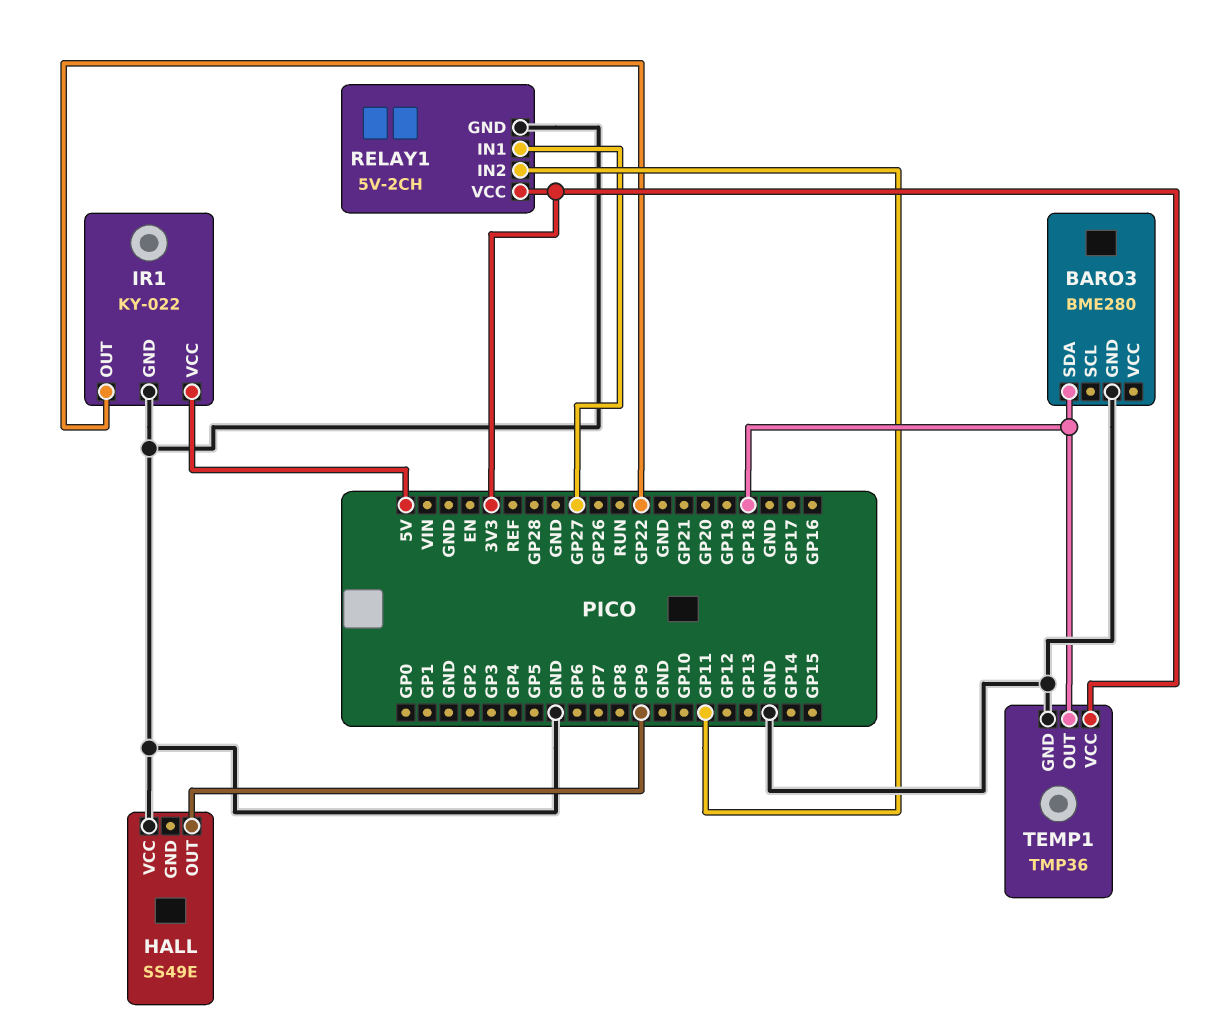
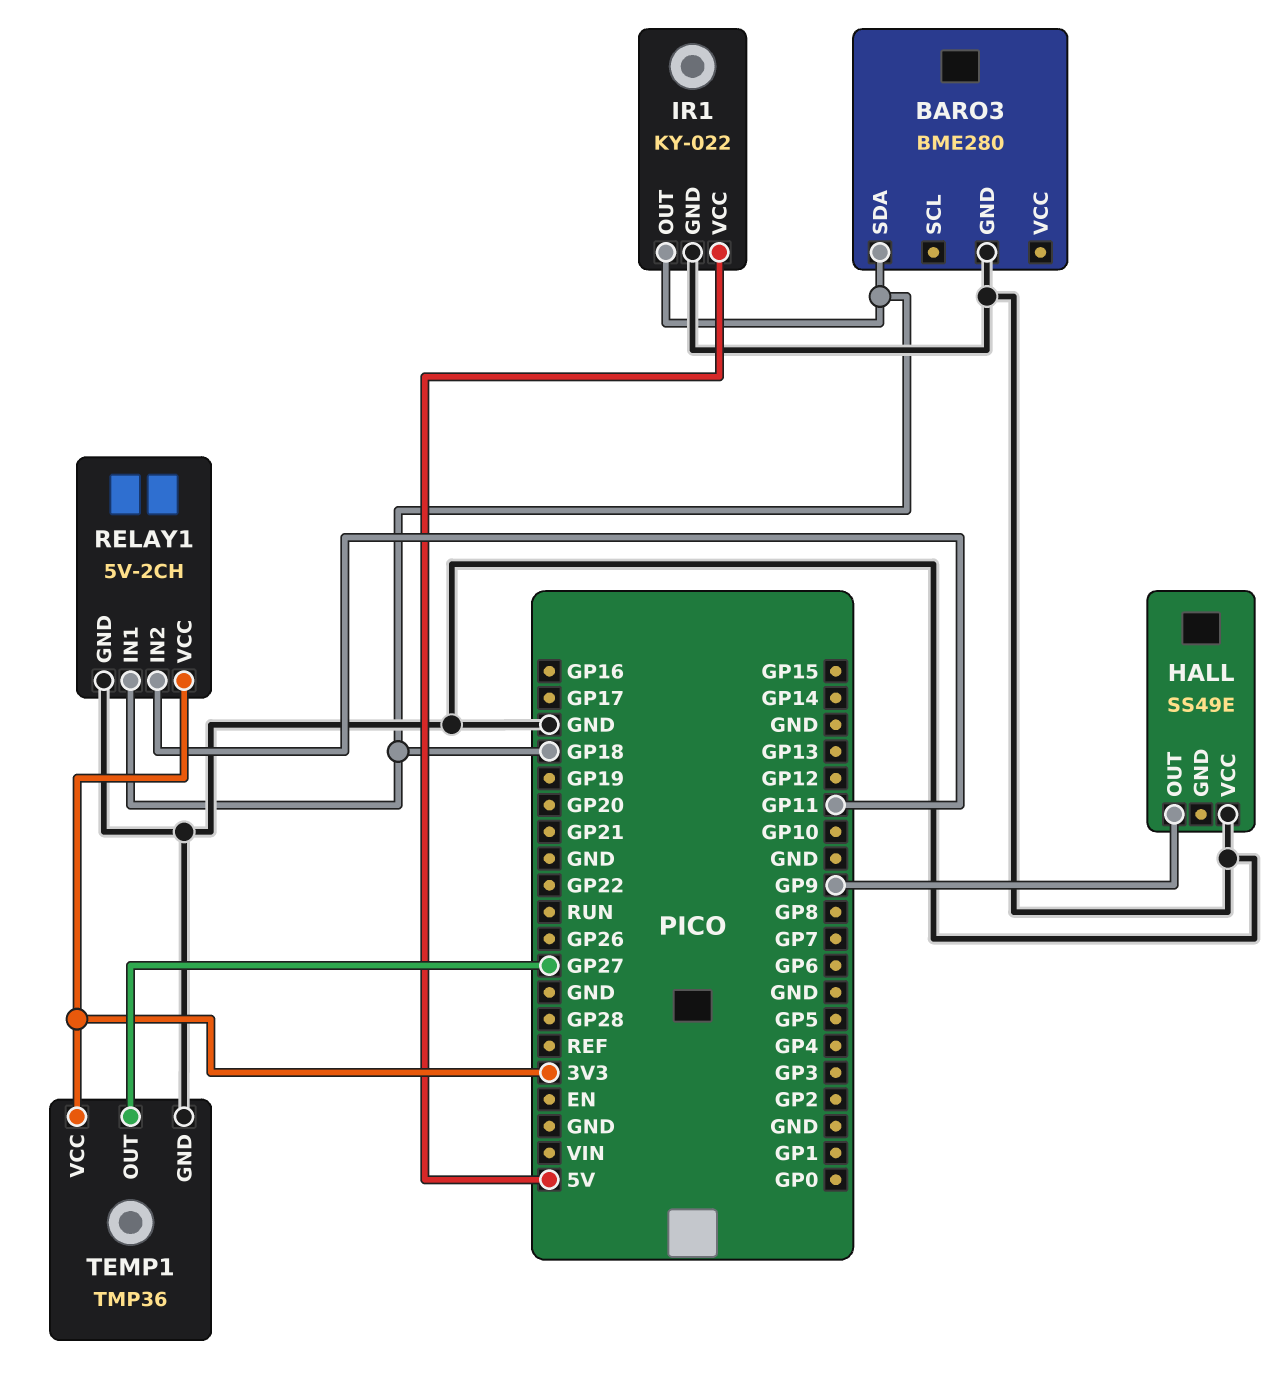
IR1 pin OUT: GP22 -> GP18
RELAY1 pin IN1: GP27 -> GP18
TEMP1 pin OUT: GP18 -> GP27

